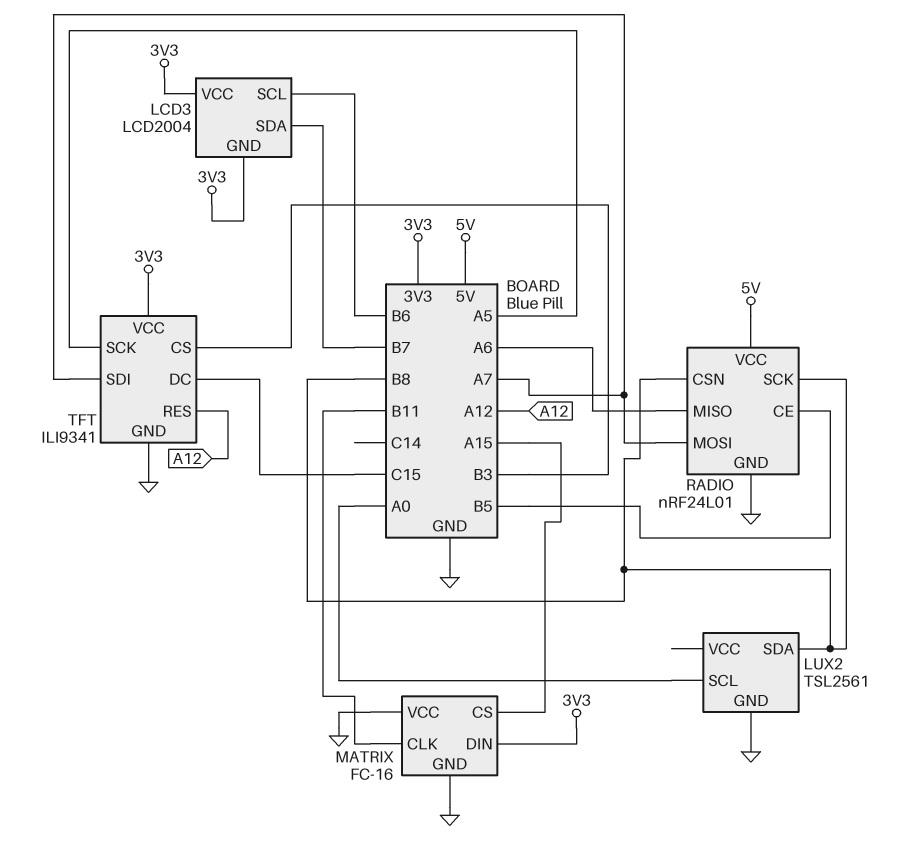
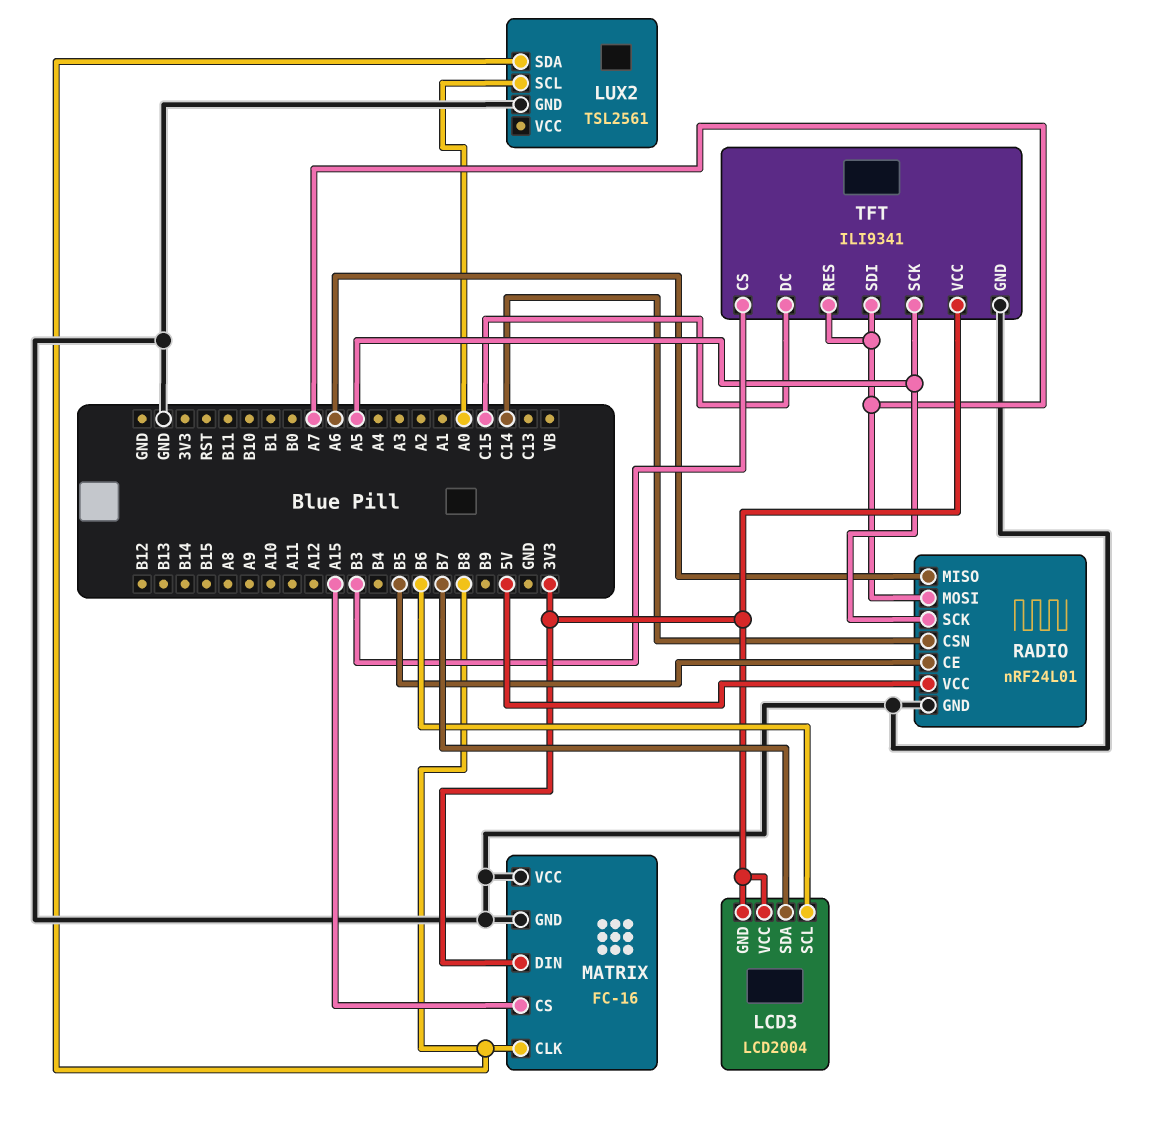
MATRIX pin CLK: B11 -> B8
RADIO pin CSN: B8 -> C14
RADIO pin SCK: B8 -> A5
TFT pin RES: A12 -> A7

